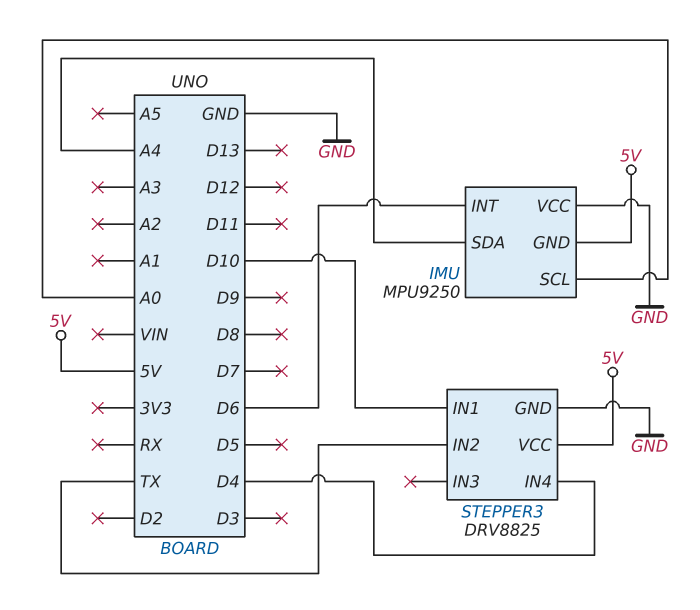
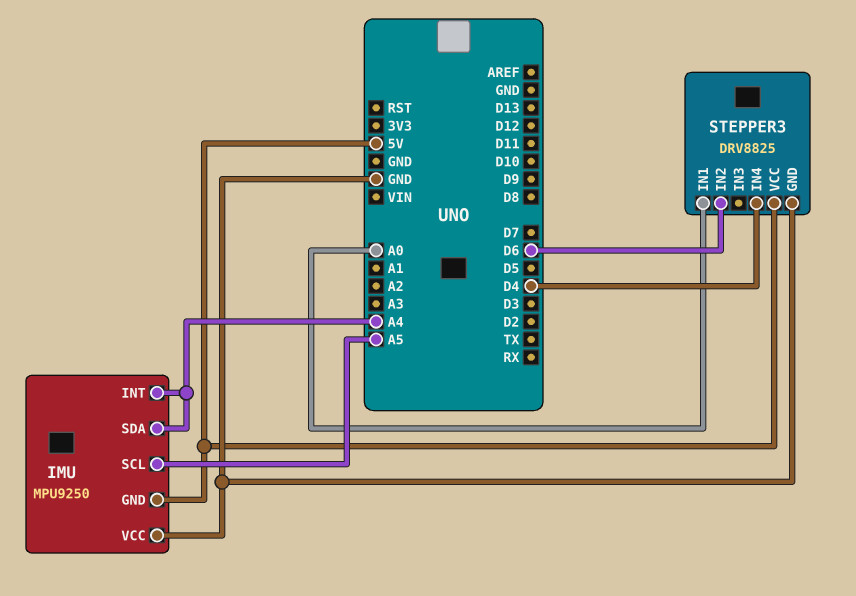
IMU pin INT: D6 -> A4
IMU pin SCL: A0 -> A5
STEPPER3 pin IN1: D10 -> A0
STEPPER3 pin IN2: TX -> D6

